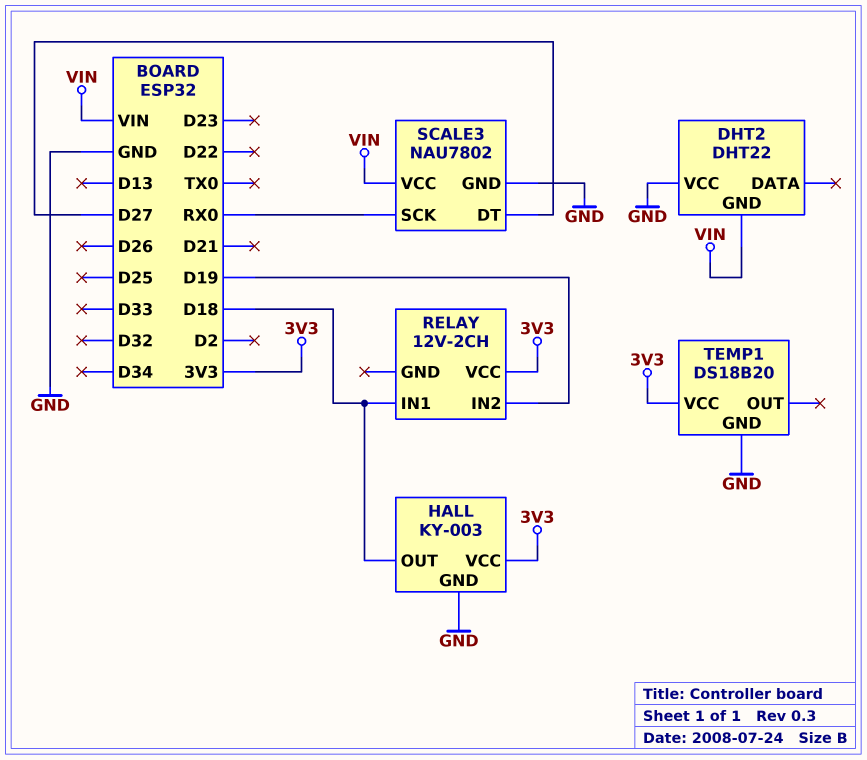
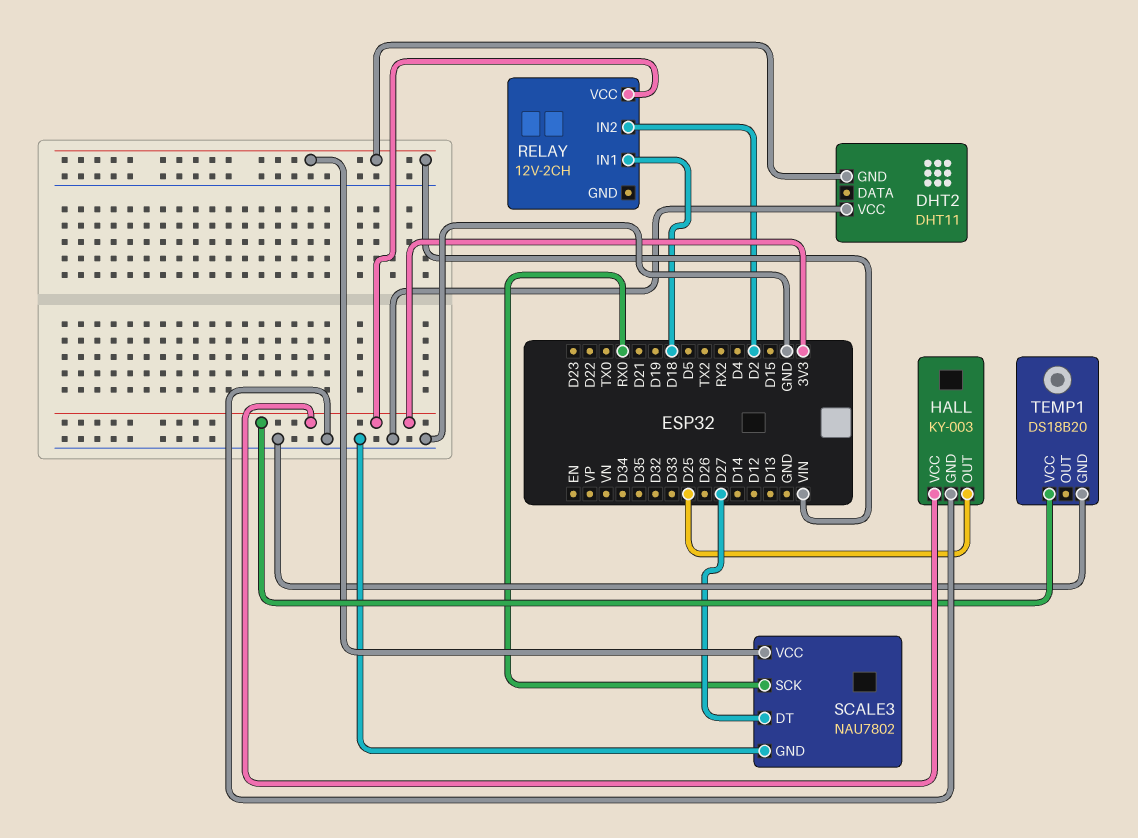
DHT2: DHT22 -> DHT11
HALL pin OUT: D18 -> D25
RELAY pin IN2: D19 -> D2

